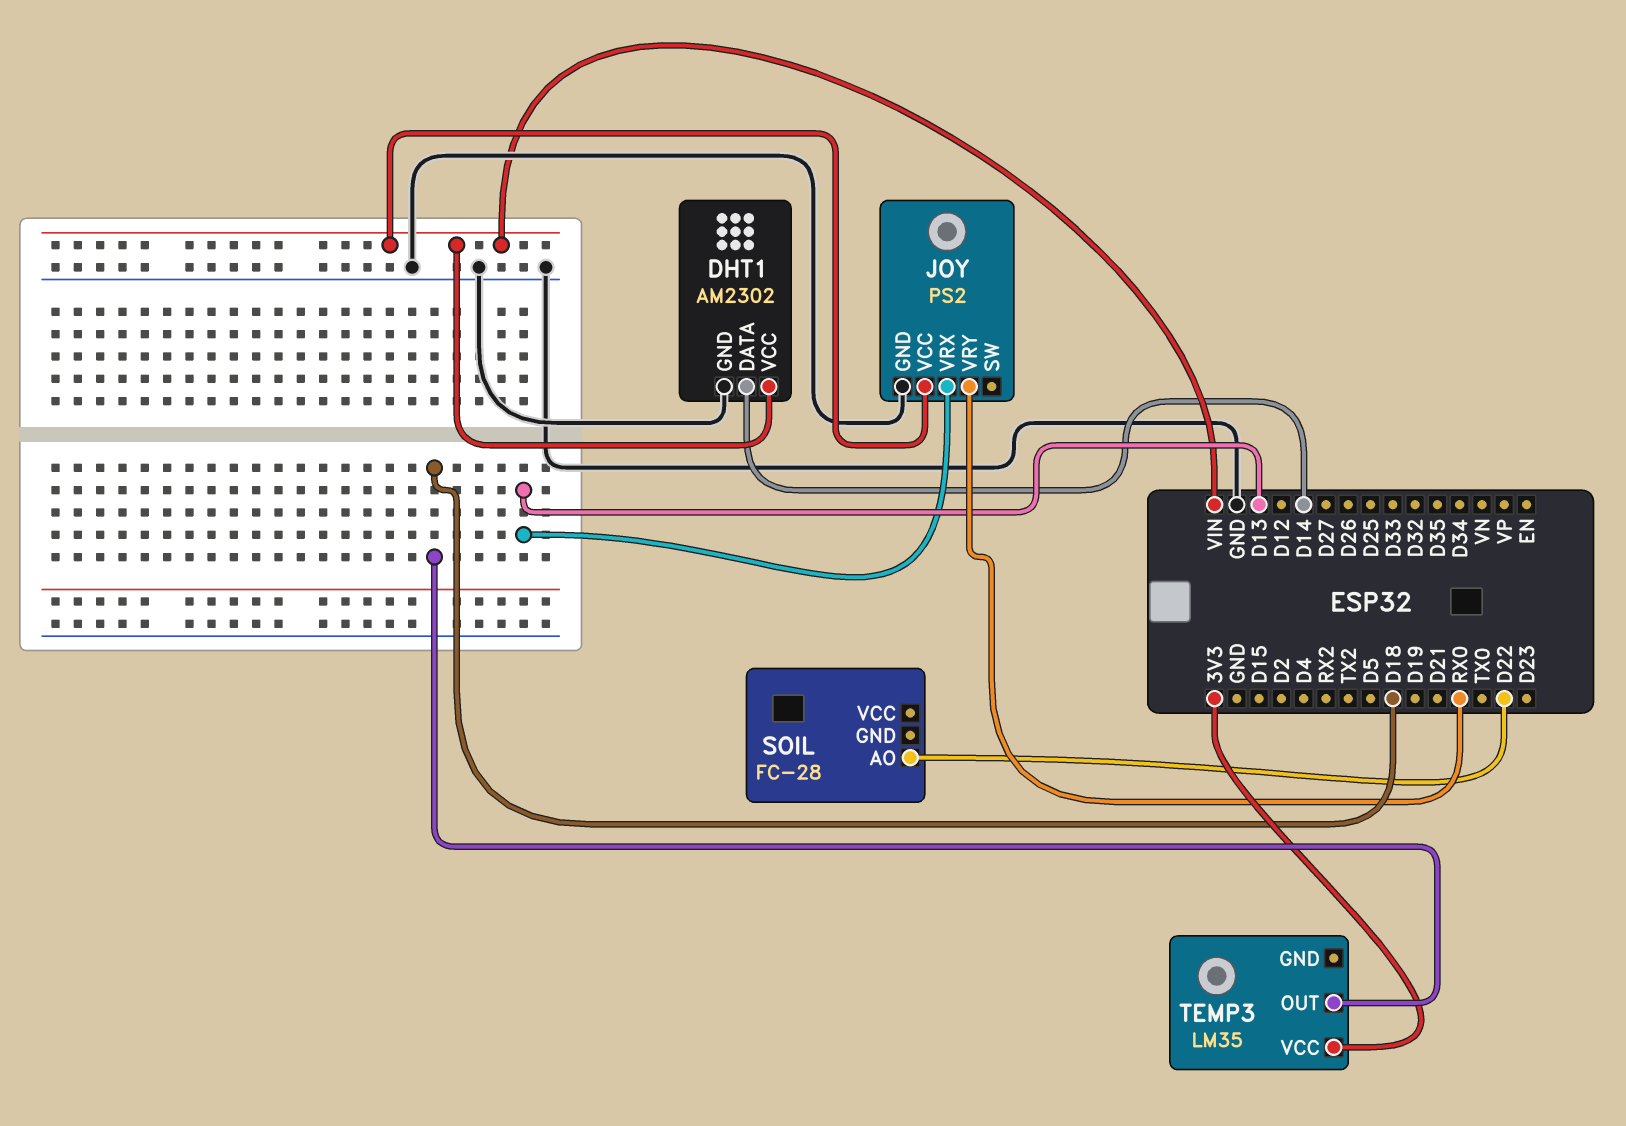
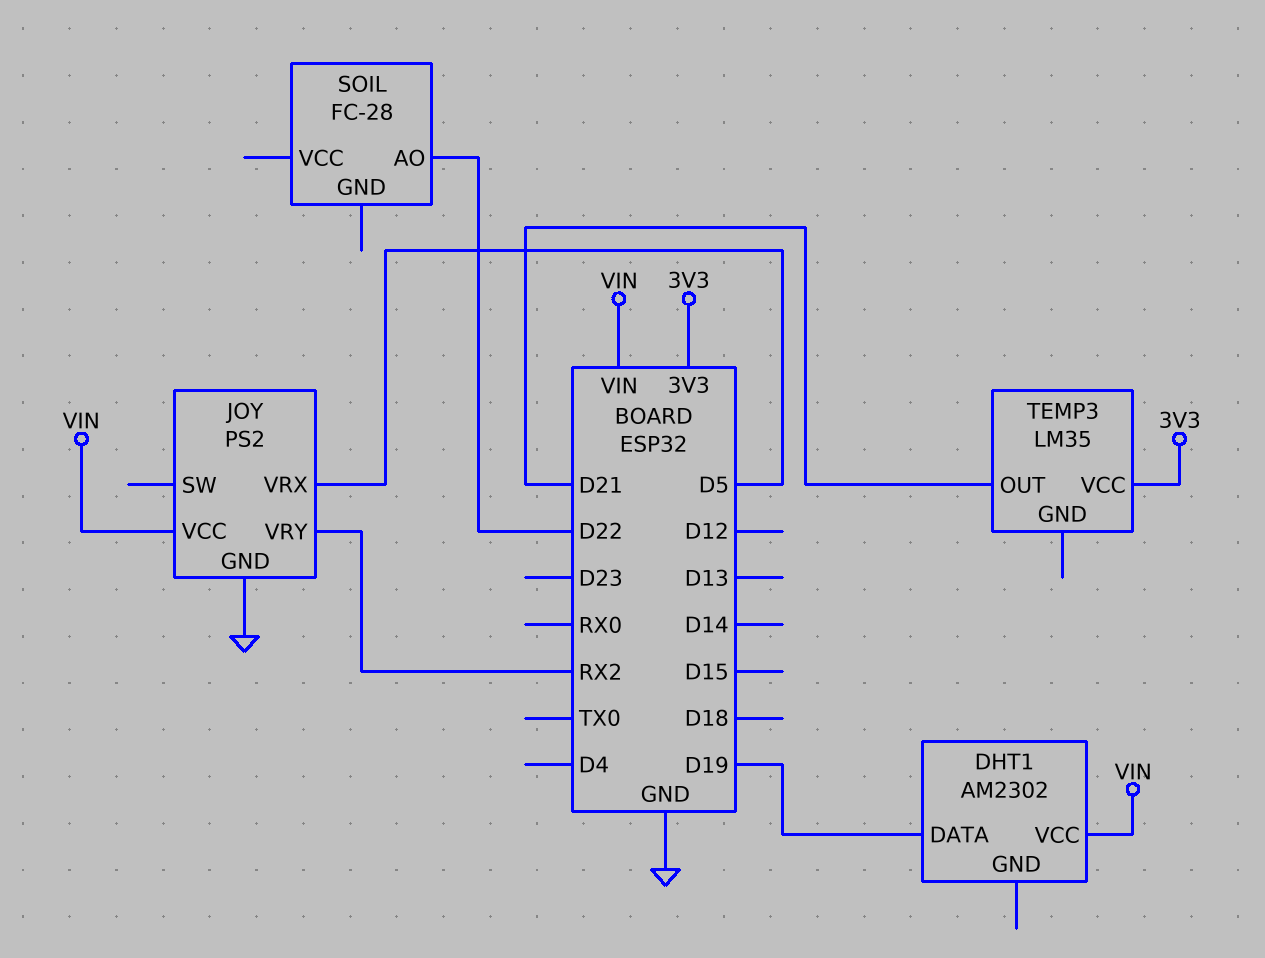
DHT1 pin DATA: D14 -> D19
DHT1 pin GND: GND -> none
JOY pin VRX: D13 -> D5
JOY pin VRY: RX0 -> RX2
TEMP3 pin OUT: D18 -> D21

